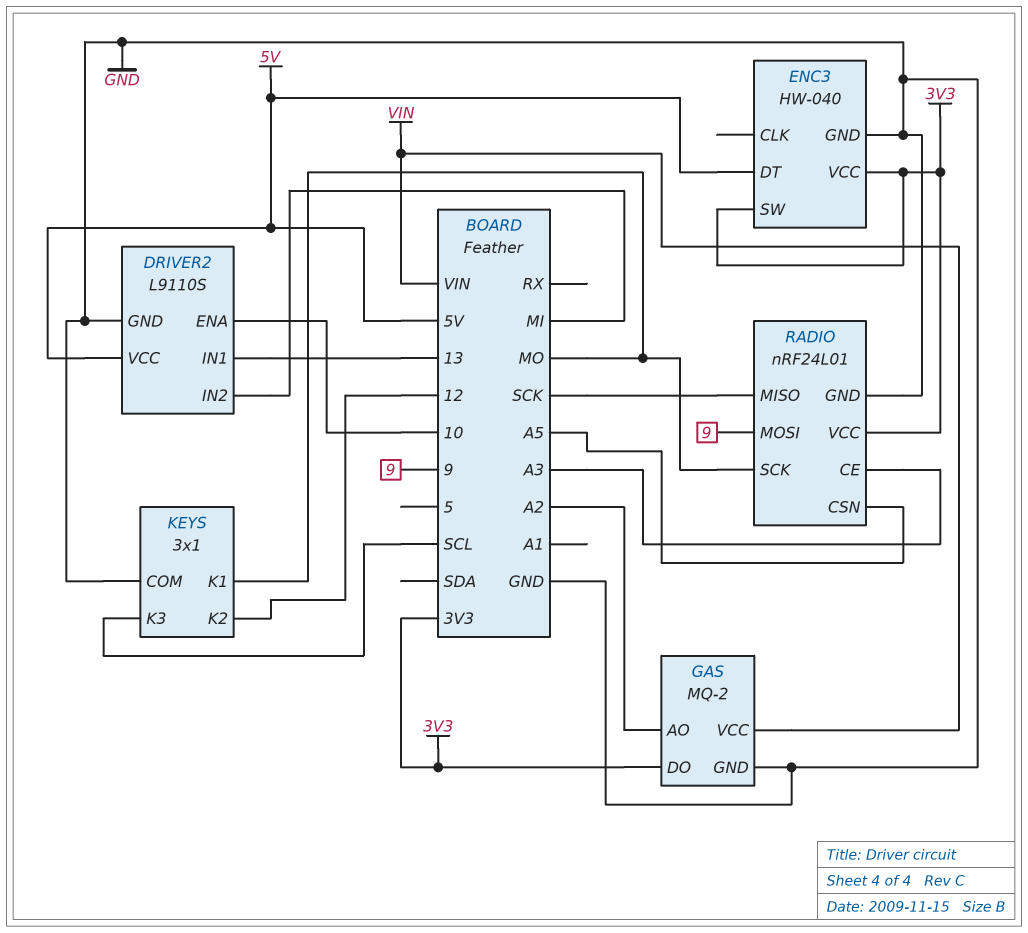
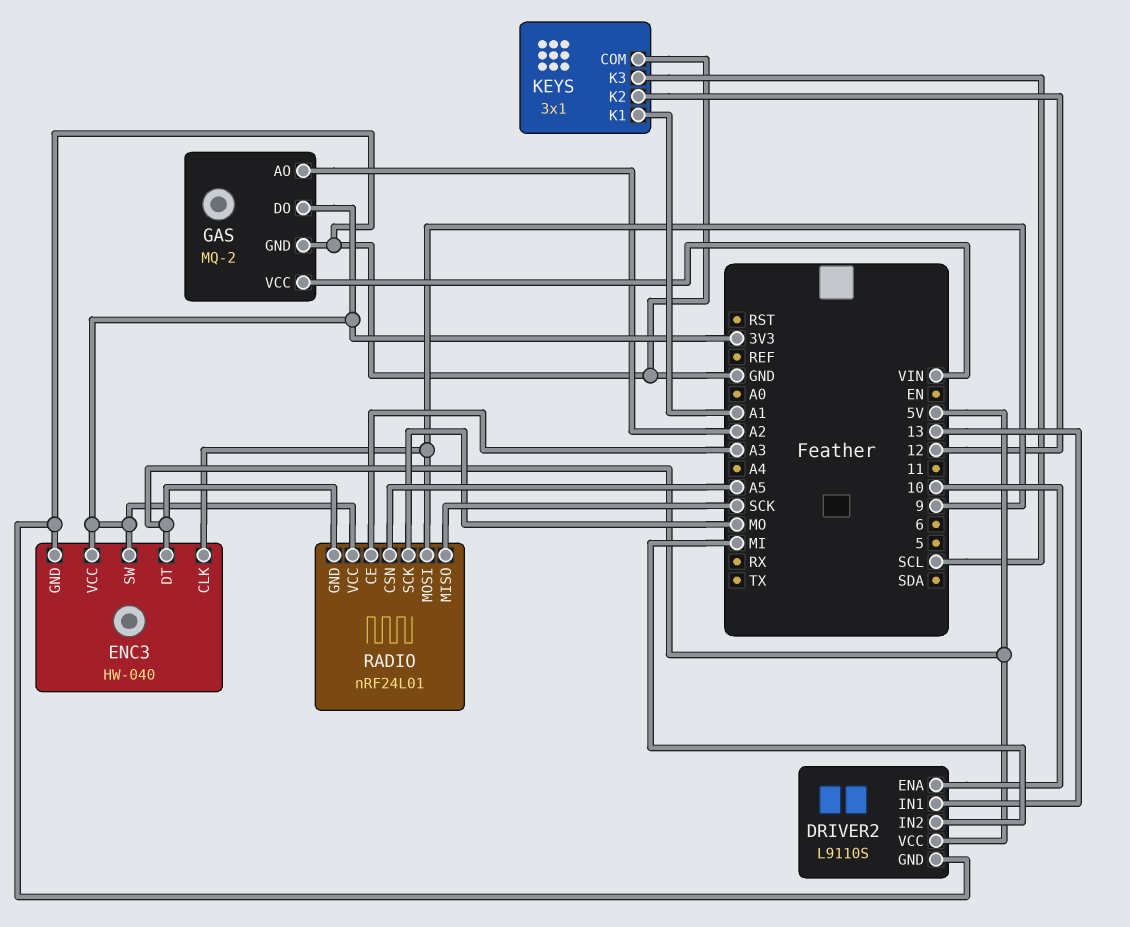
ENC3 pin CLK: none -> 9
KEYS pin K1: MO -> A1
RADIO pin GND: GND -> 5V

